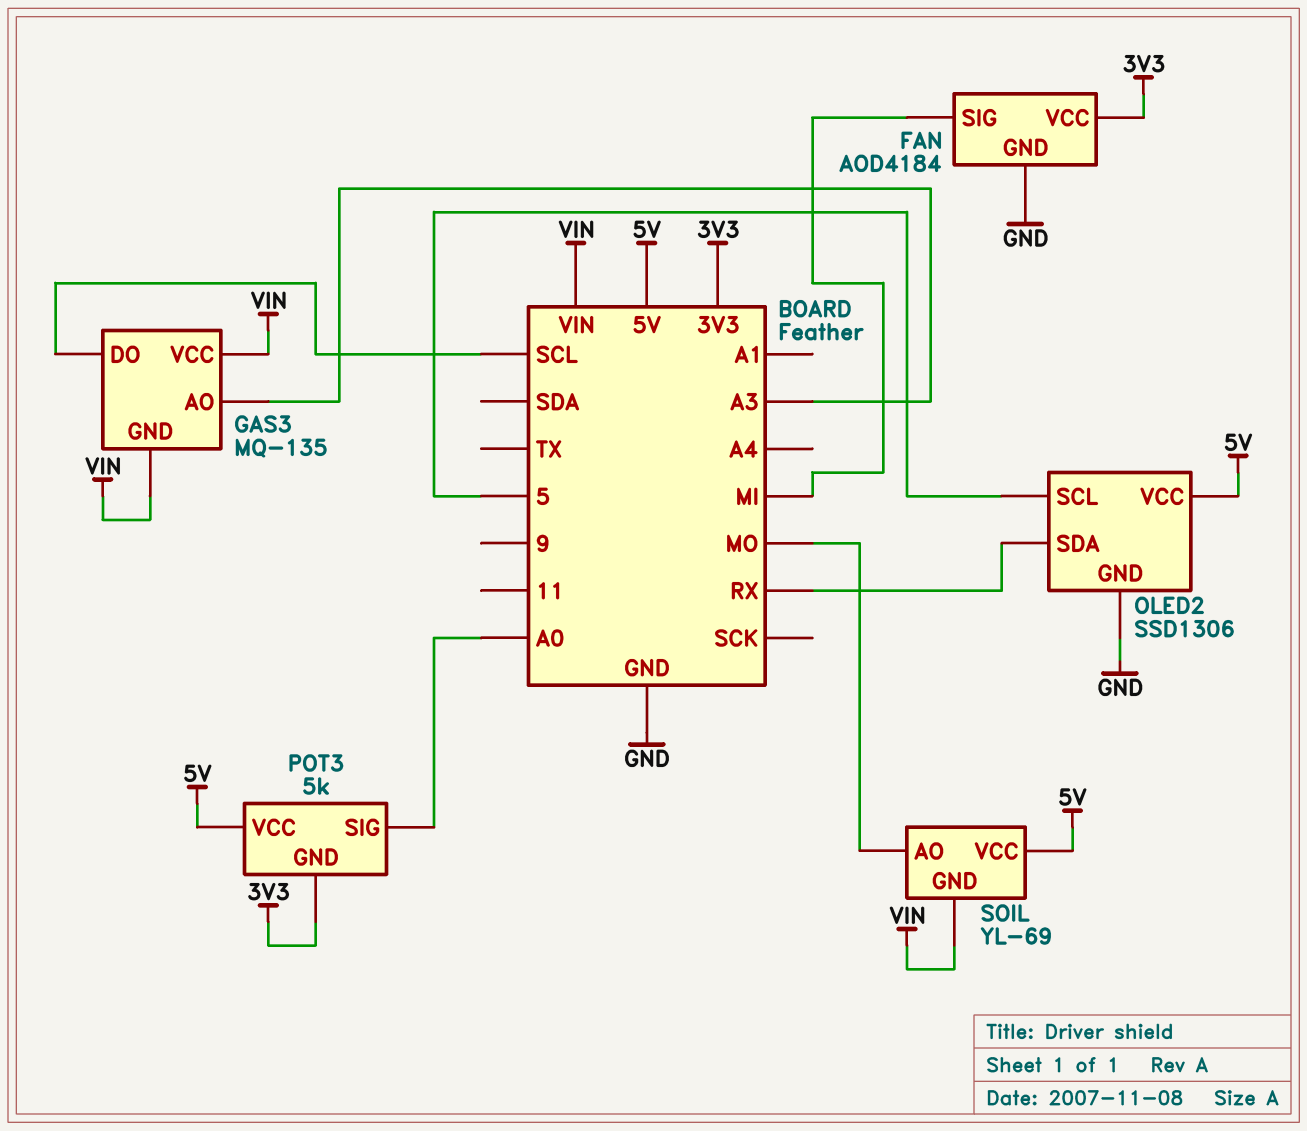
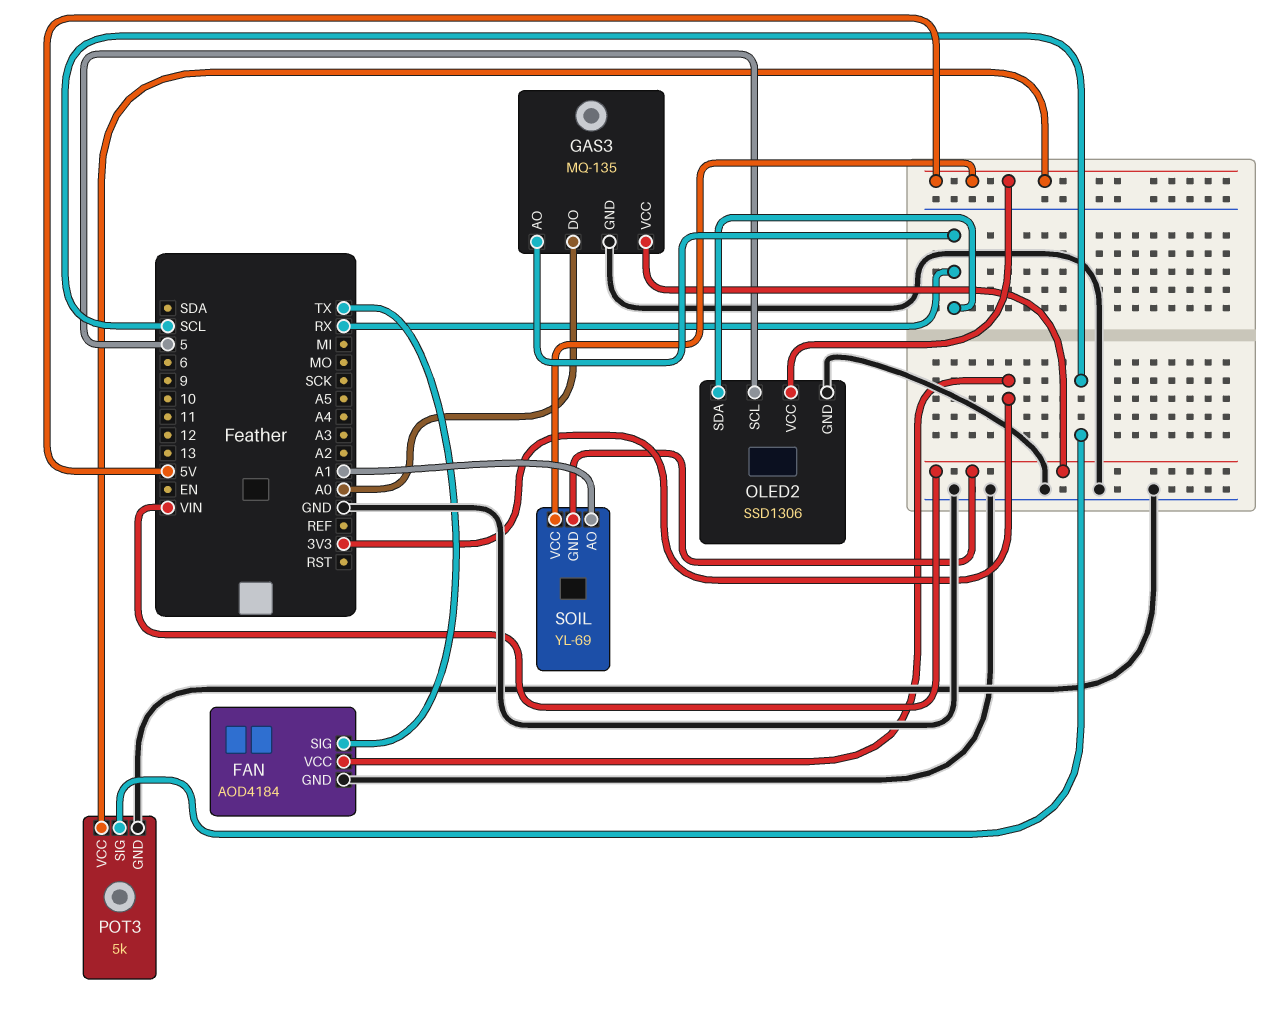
FAN pin SIG: MI -> TX
GAS3 pin AO: A3 -> RX
GAS3 pin DO: SCL -> A0
GAS3 pin GND: VIN -> GND
POT3 pin GND: 3V3 -> GND
POT3 pin SIG: A0 -> SCL
SOIL pin AO: MO -> A1

